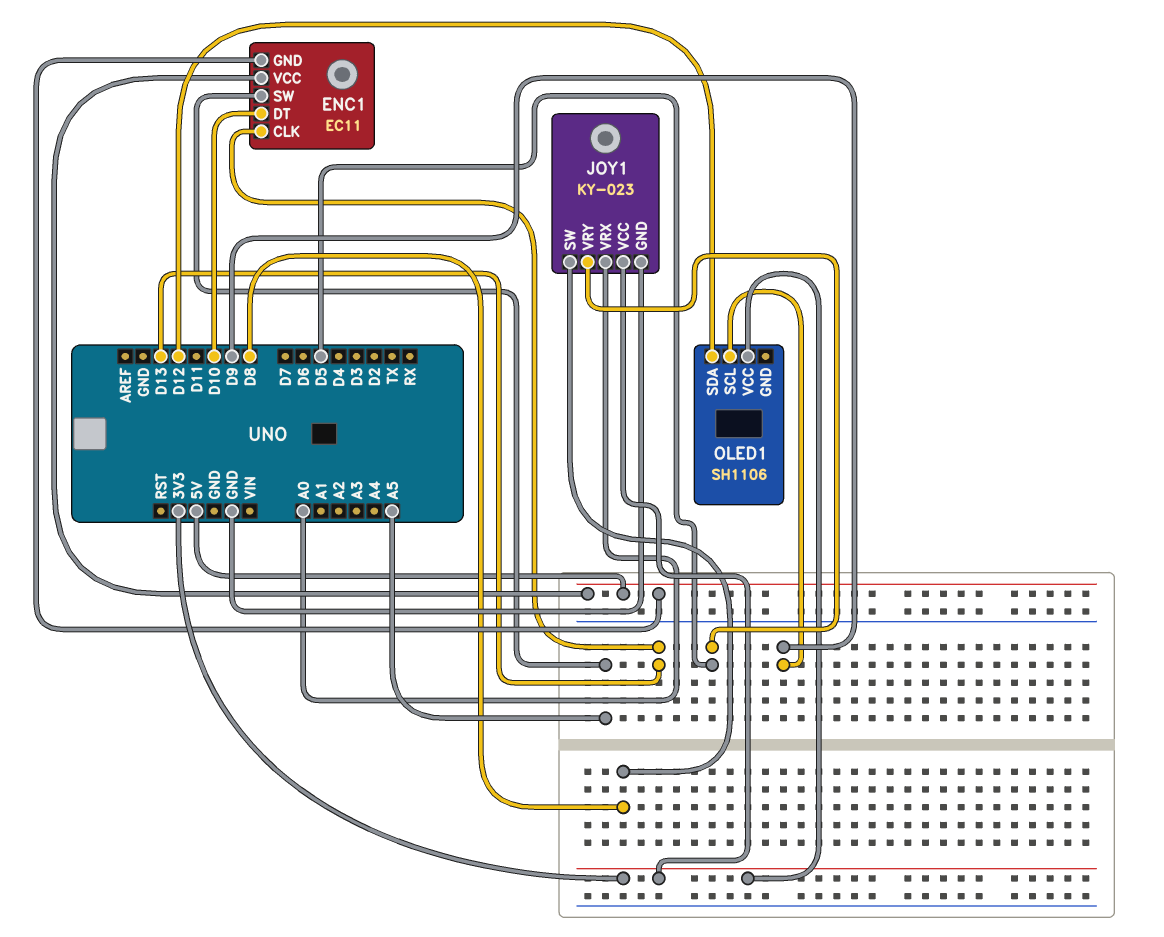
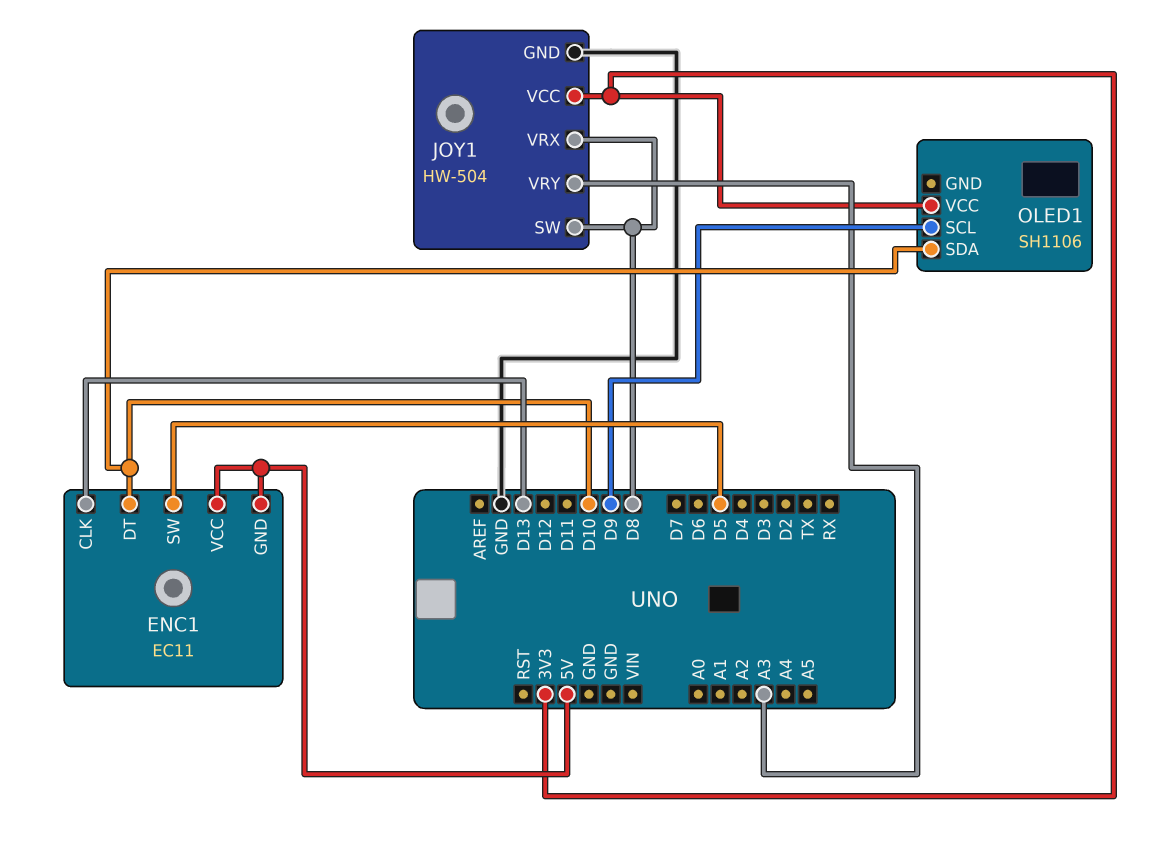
ENC1 pin SW: A5 -> D5
JOY1: KY-023 -> HW-504
JOY1 pin VRX: A0 -> D8
JOY1 pin VRY: D5 -> A3
OLED1 pin SDA: D12 -> D10

